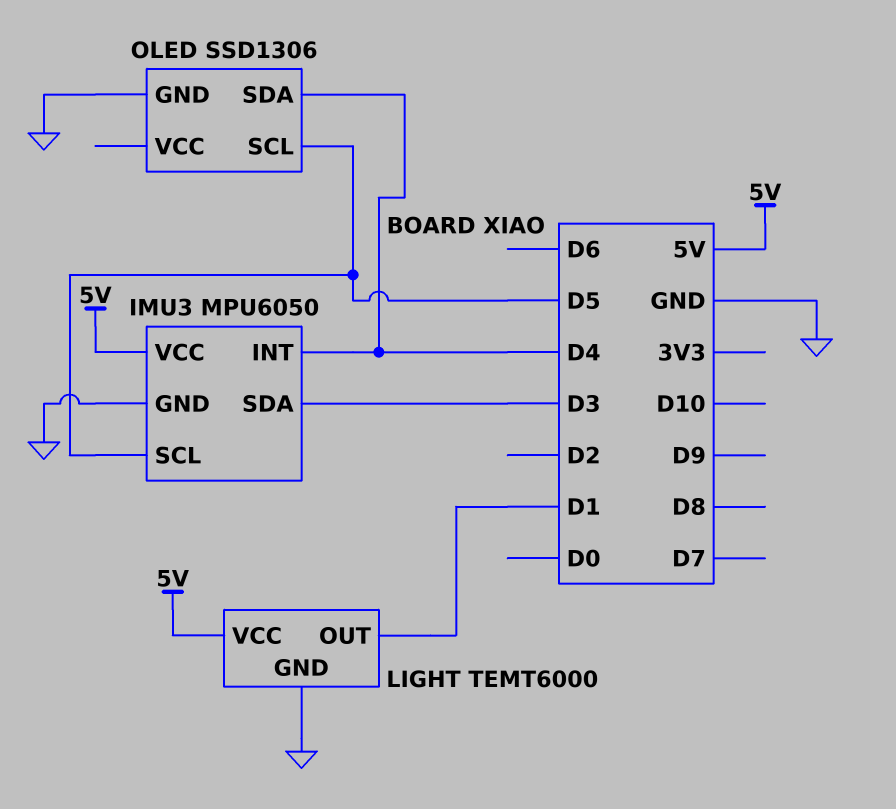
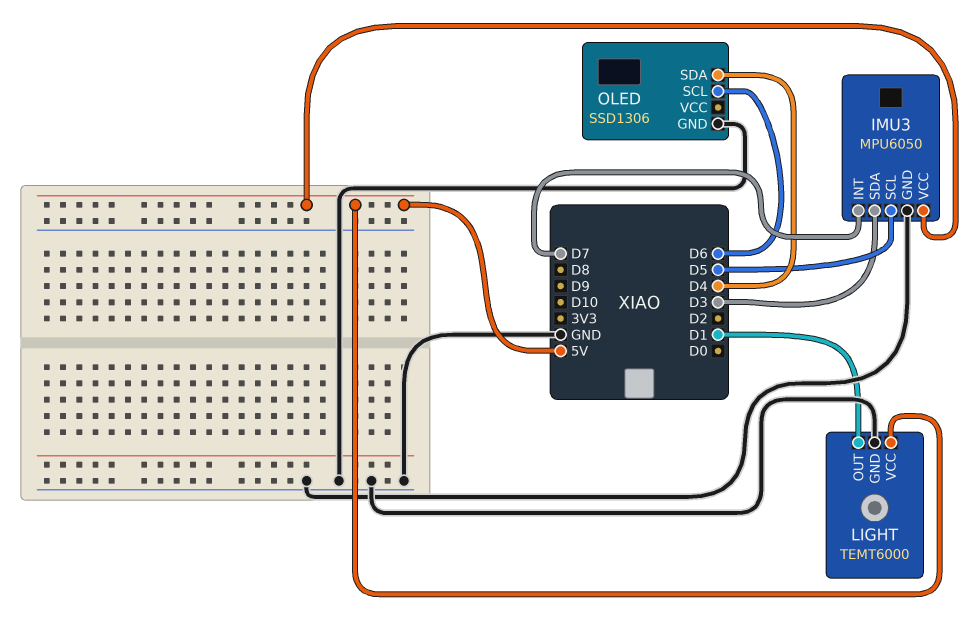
IMU3 pin INT: D4 -> D7
OLED pin SCL: D5 -> D6

